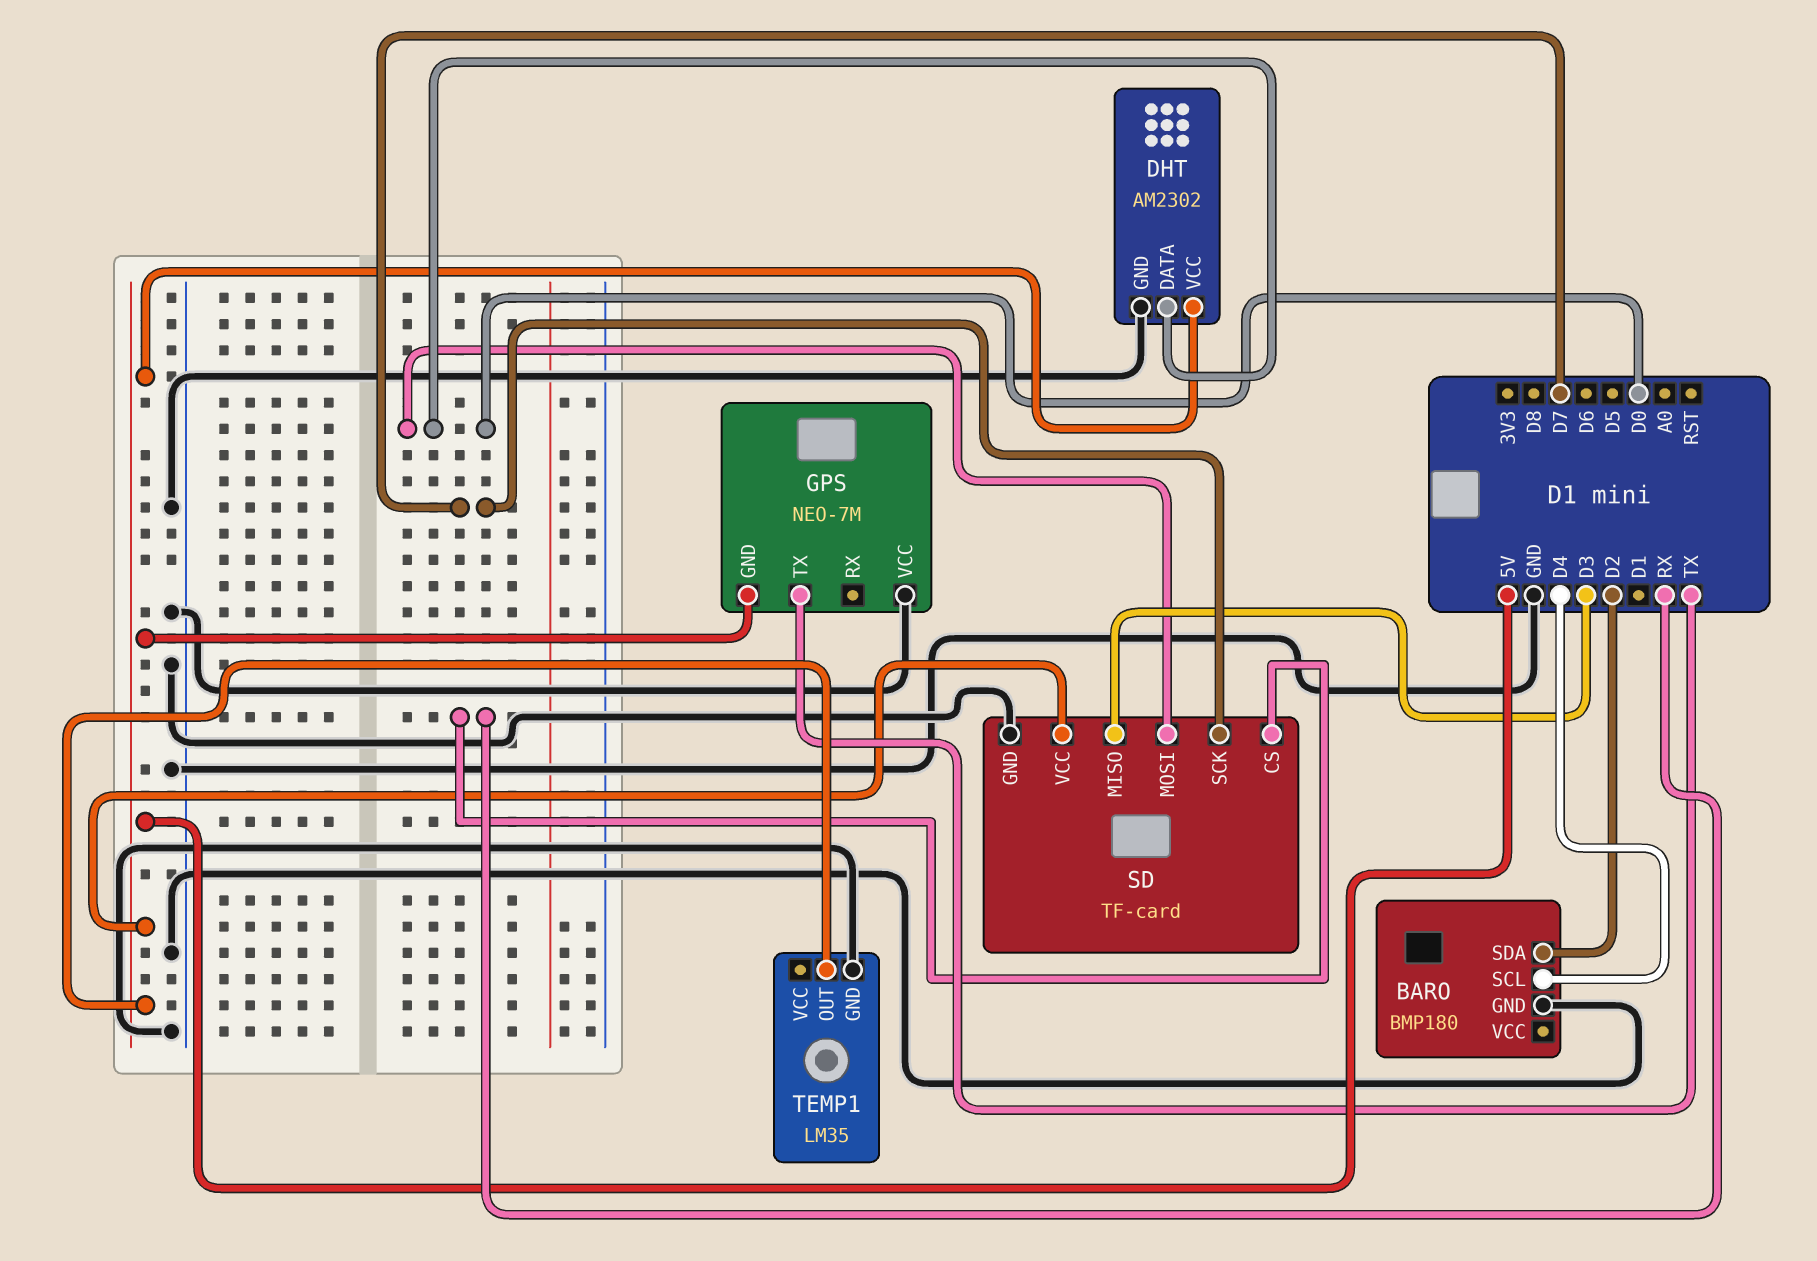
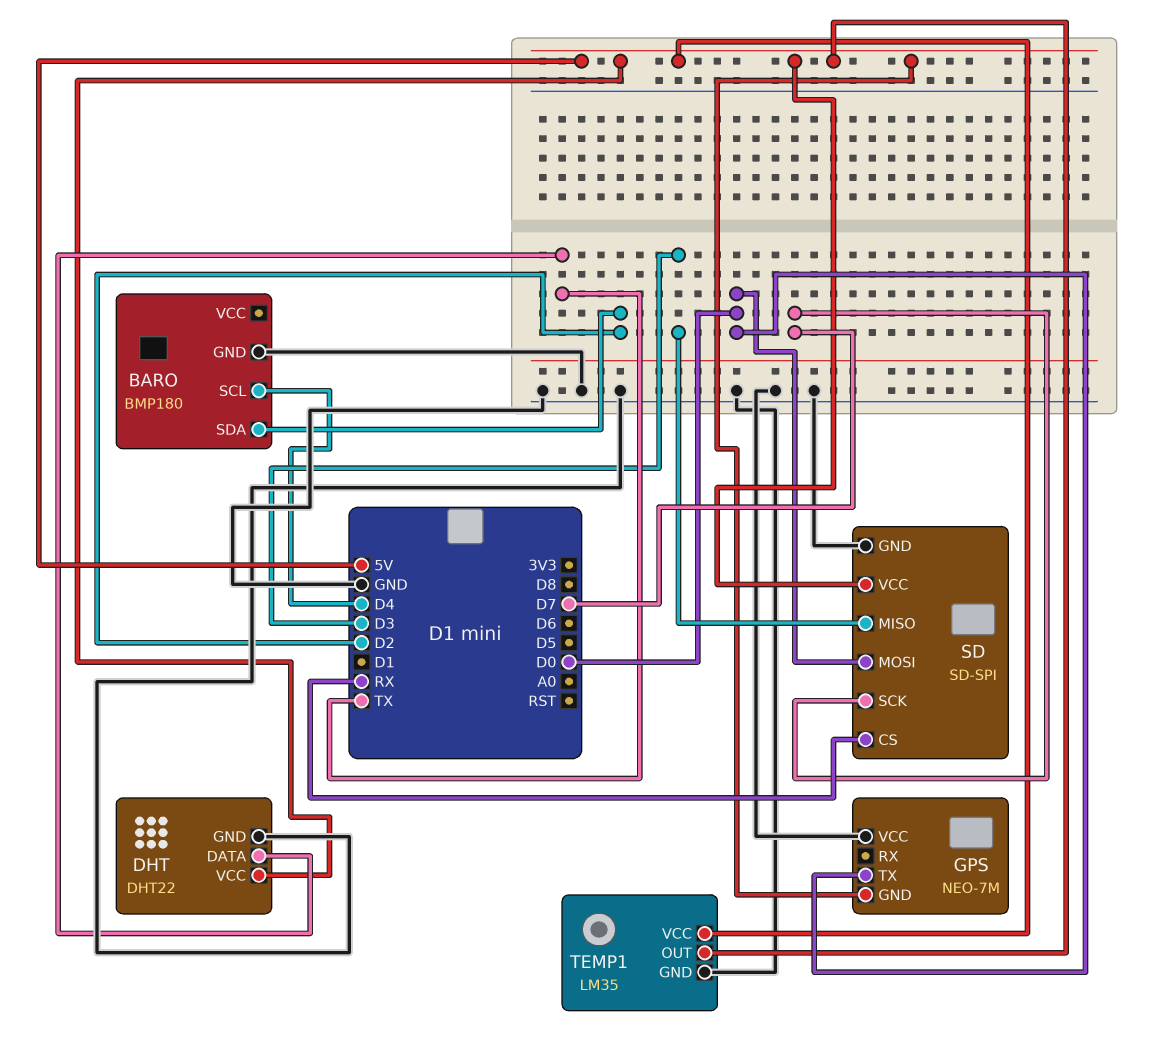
DHT: AM2302 -> DHT22
DHT pin DATA: D0 -> TX
GPS pin TX: TX -> D0
SD: TF-card -> SD-SPI
TEMP1 pin VCC: none -> 5V

